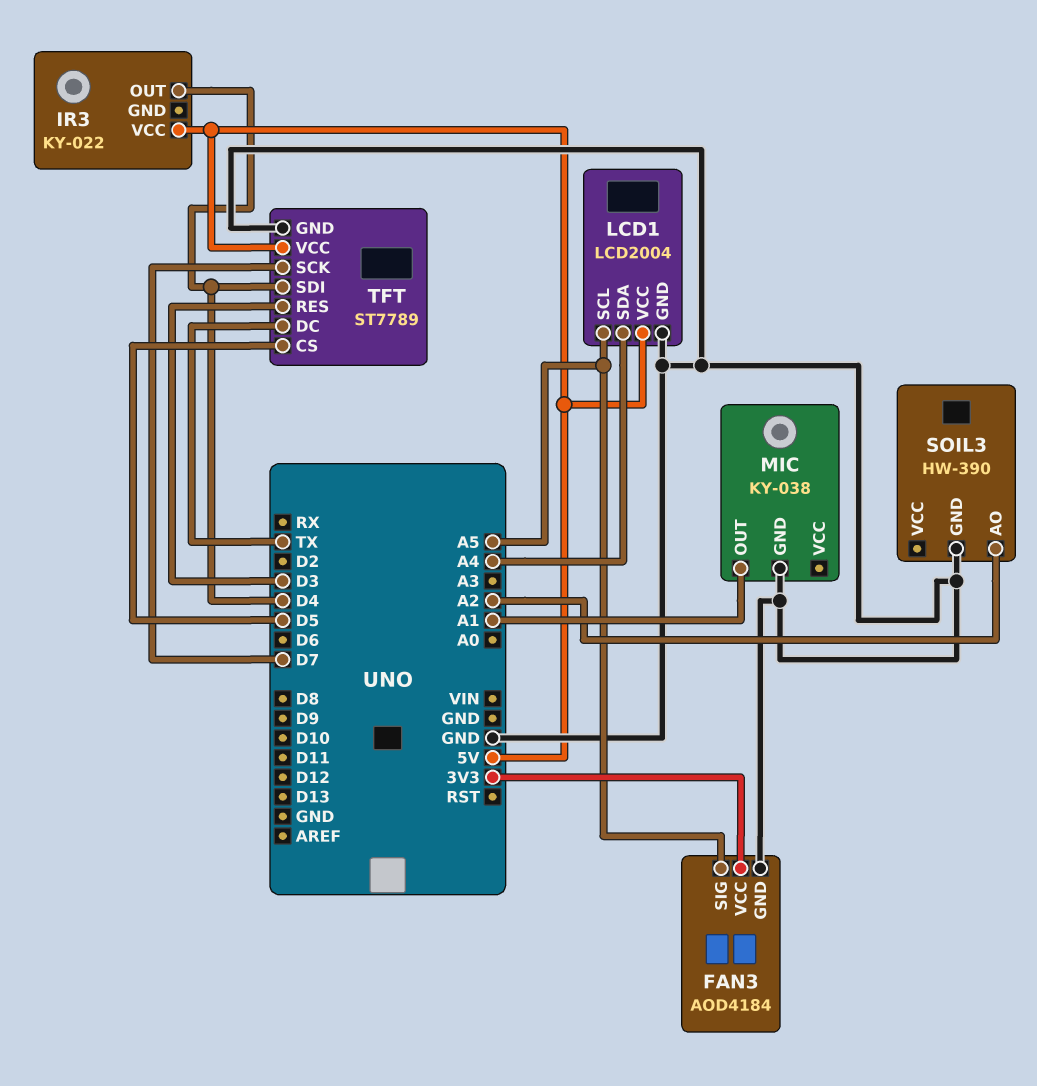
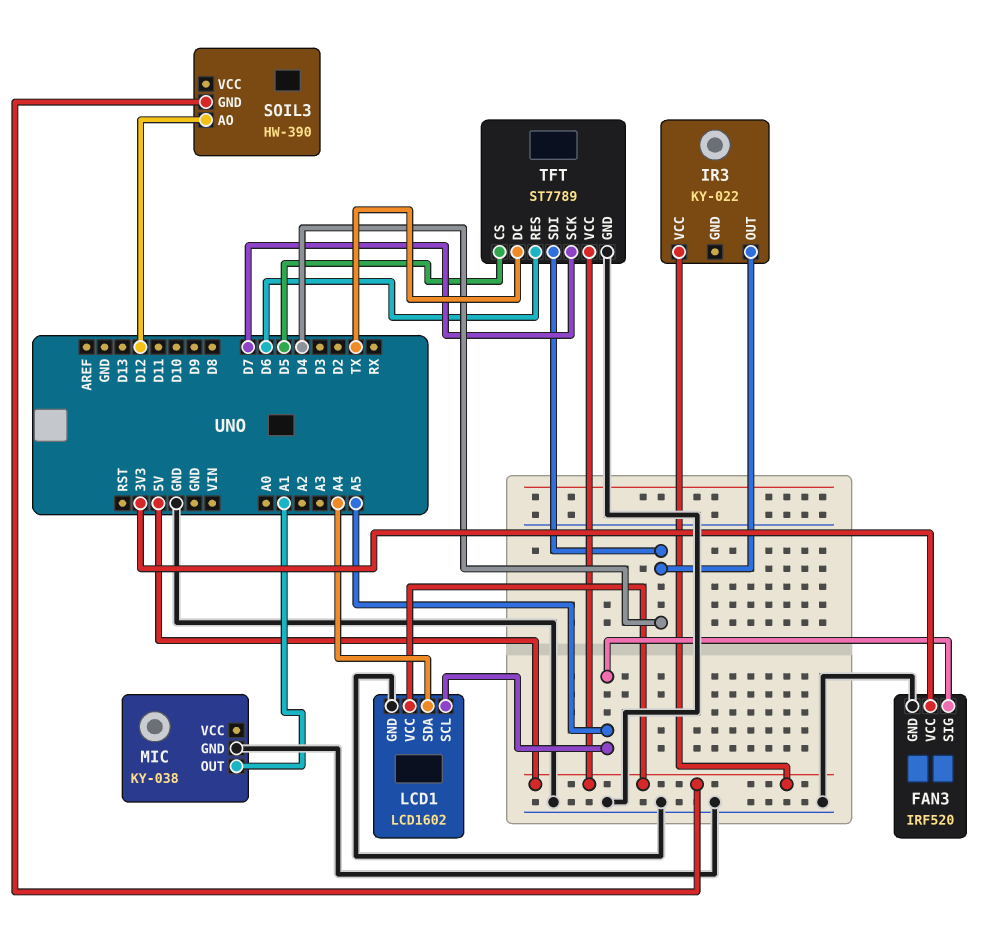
FAN3: AOD4184 -> IRF520
LCD1: LCD2004 -> LCD1602
SOIL3 pin AO: A2 -> D12
SOIL3 pin GND: GND -> 5V
TFT pin RES: D3 -> D6

